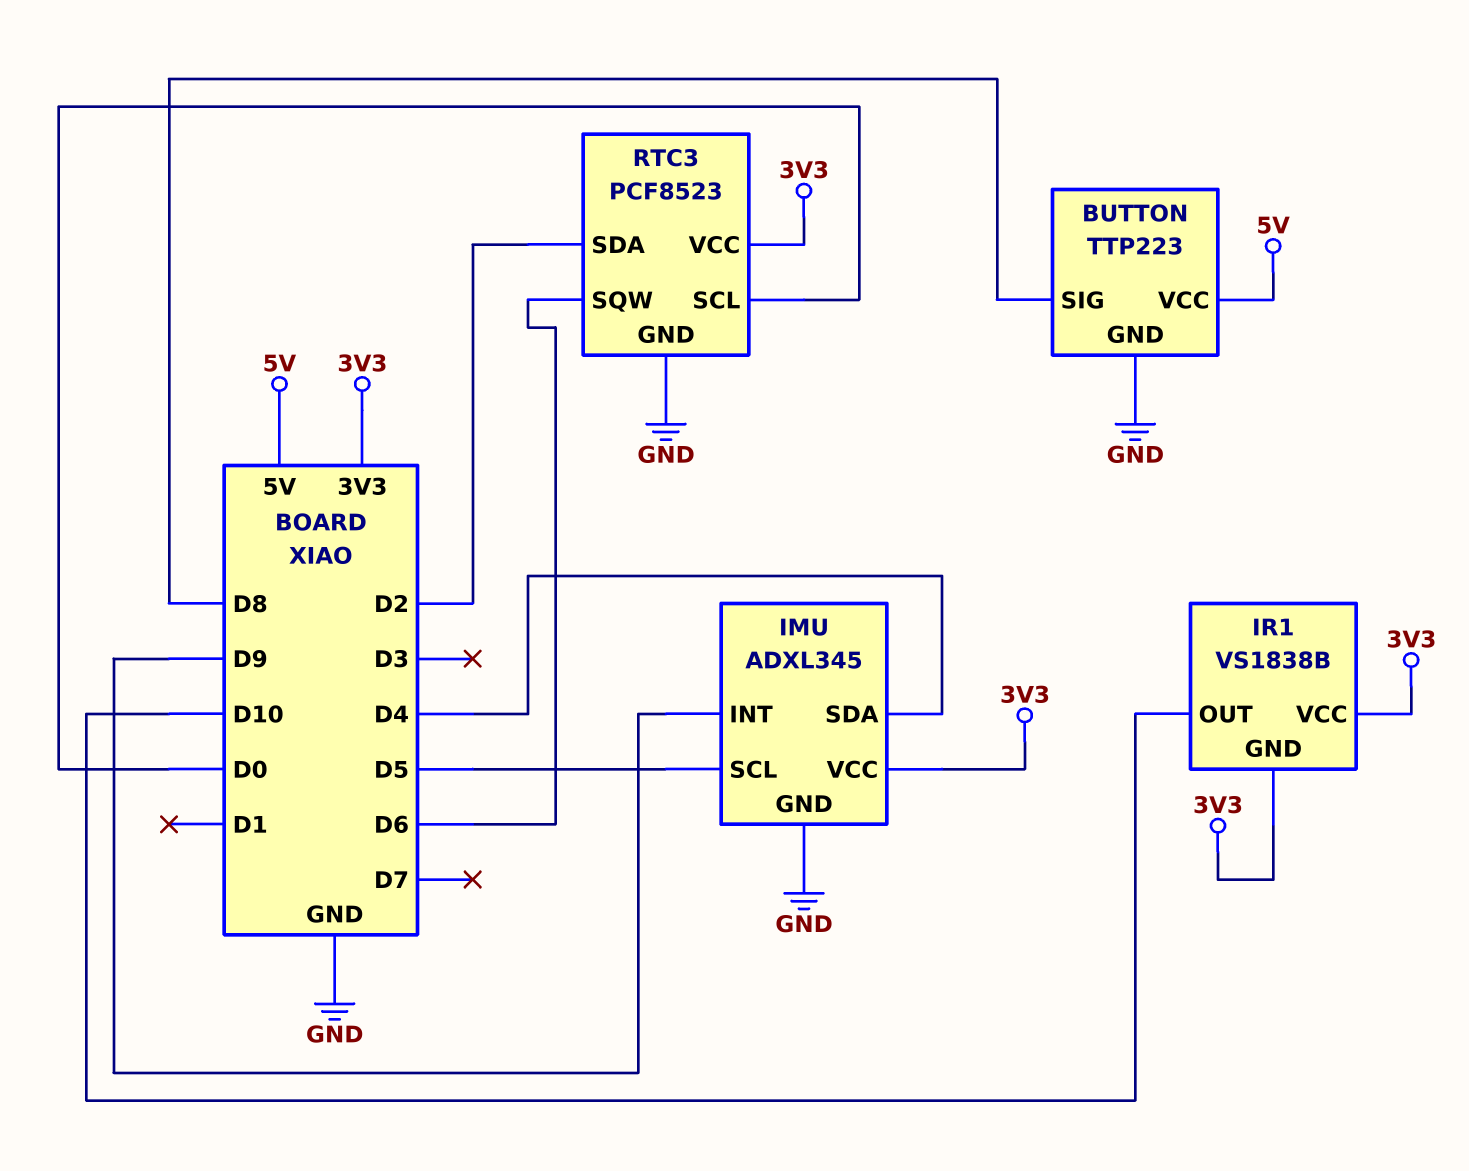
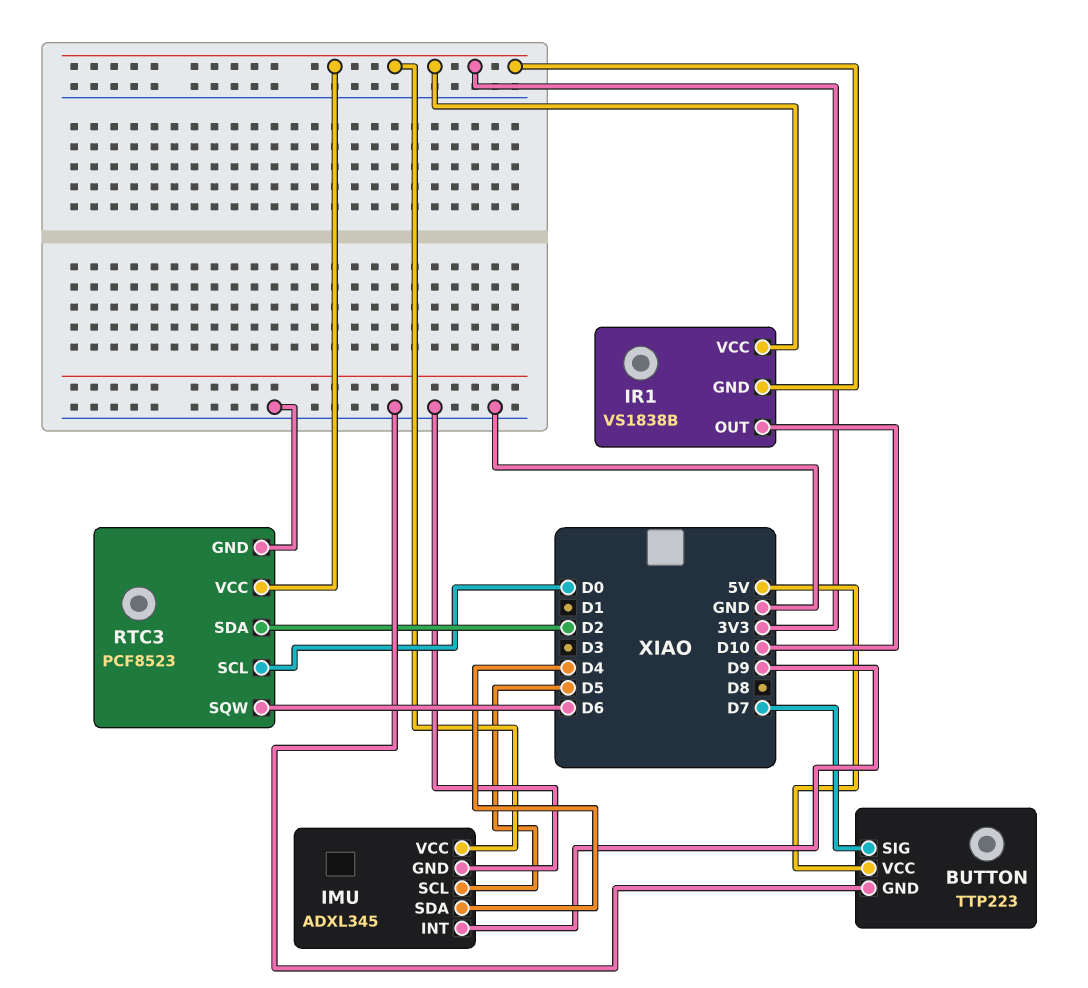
BUTTON pin SIG: D8 -> D7

